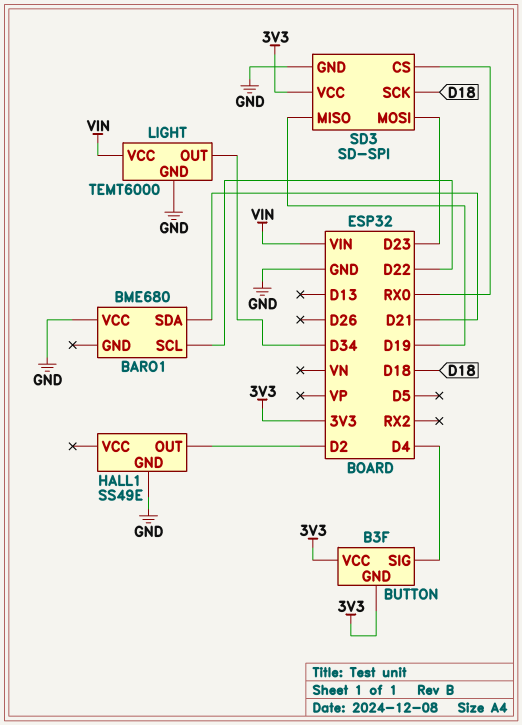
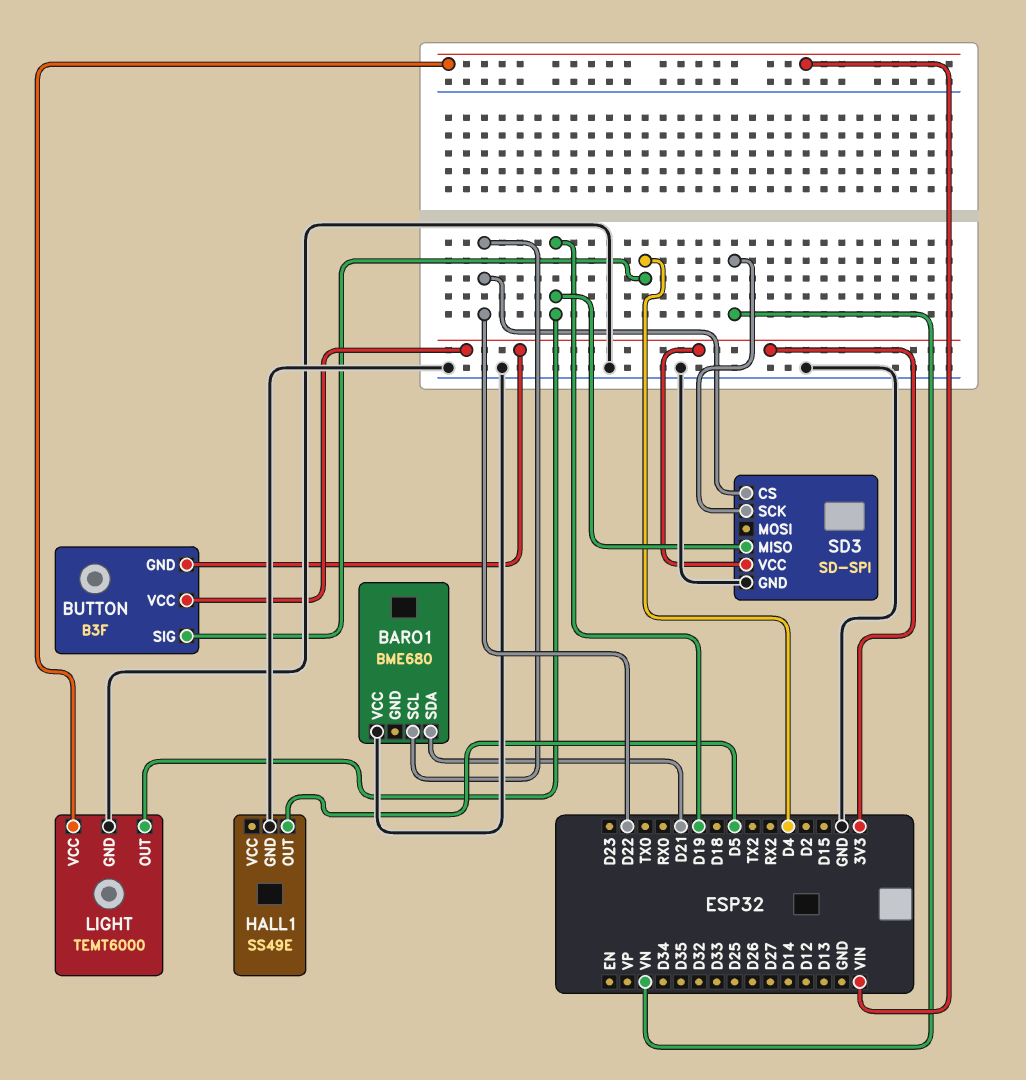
HALL1 pin OUT: D2 -> D5
LIGHT pin OUT: D34 -> D19
SD3 pin CS: RX0 -> D22
SD3 pin MOSI: D23 -> none
SD3 pin SCK: D18 -> VN

